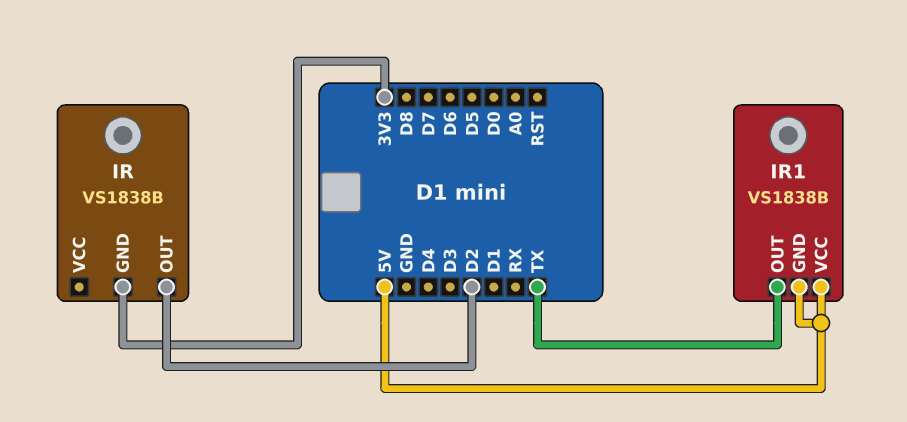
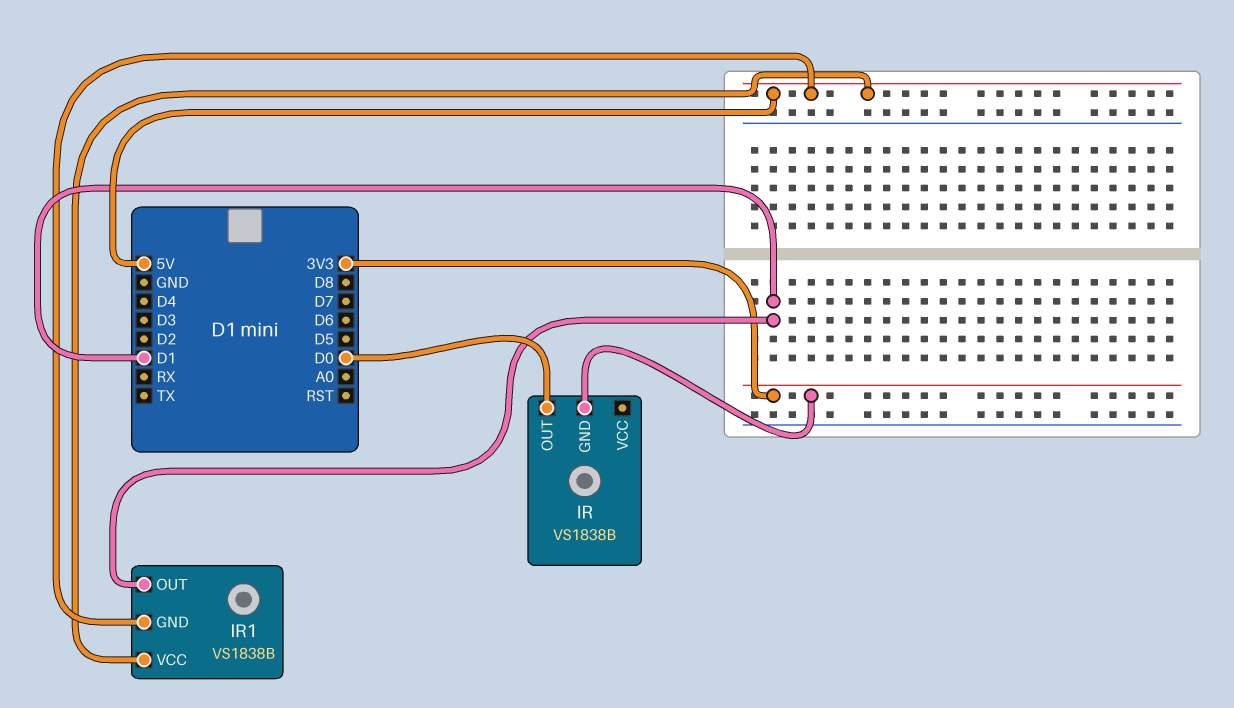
IR pin OUT: D2 -> D0
IR1 pin OUT: TX -> D1

